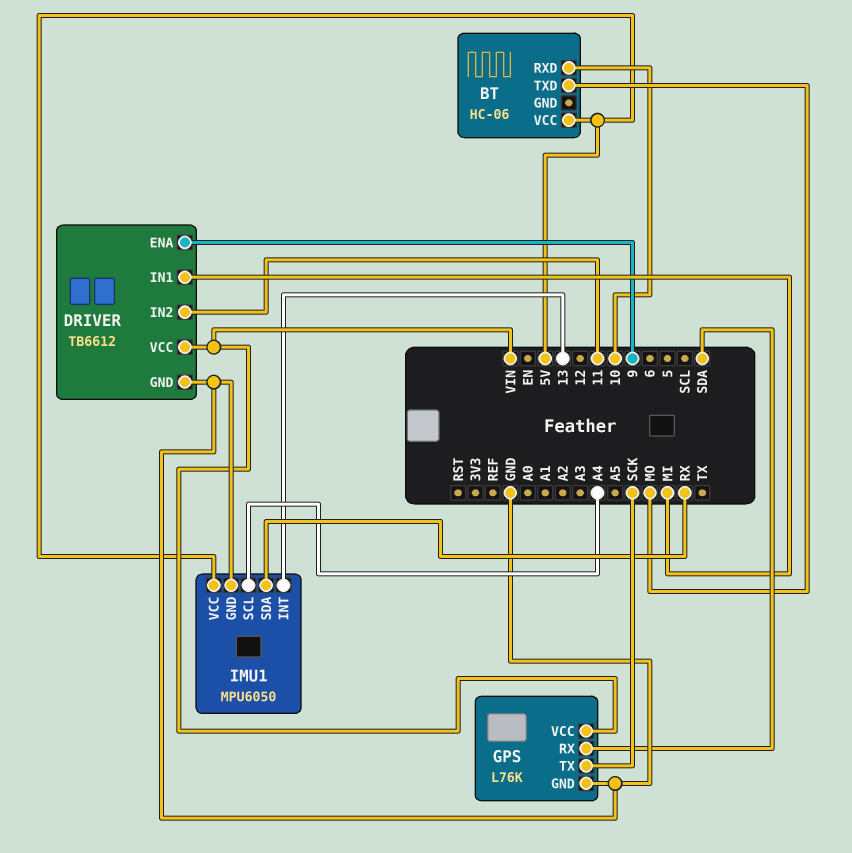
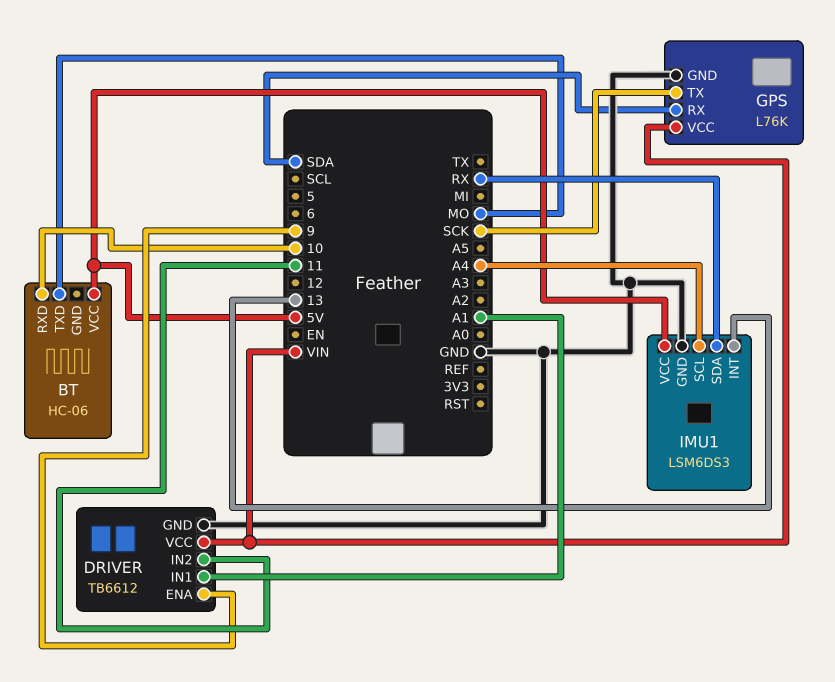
DRIVER pin IN1: MI -> A1
IMU1: MPU6050 -> LSM6DS3

